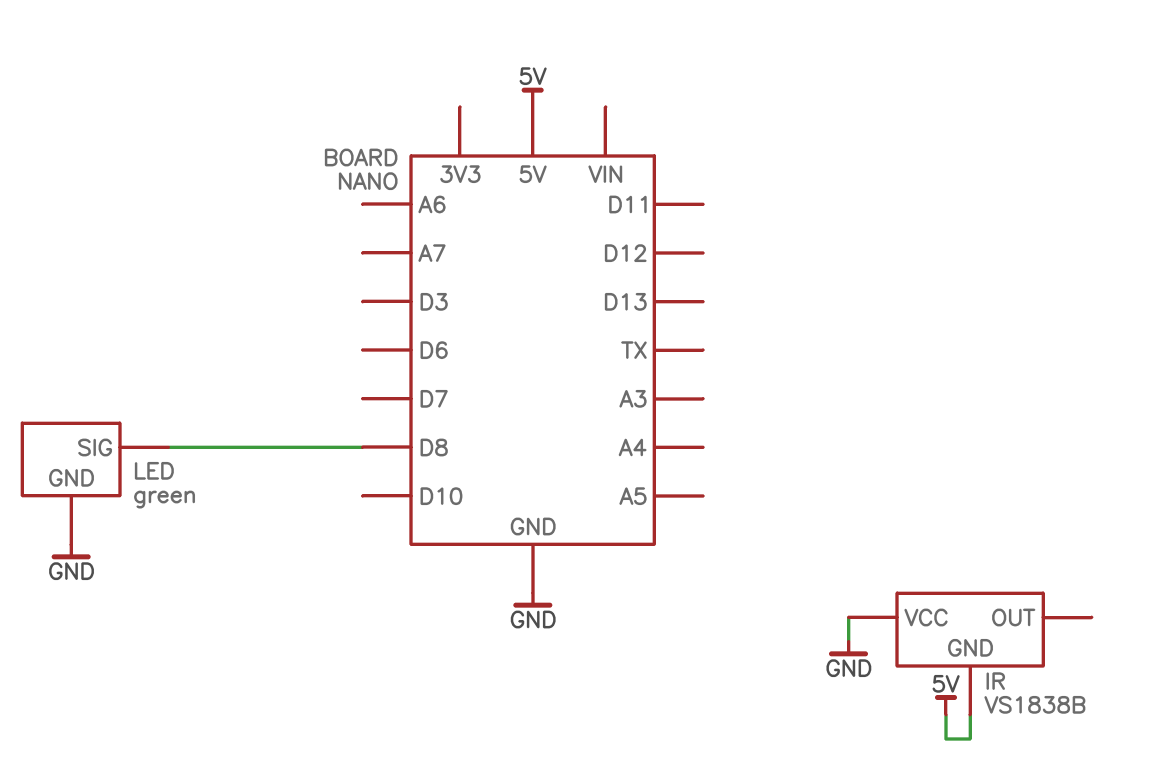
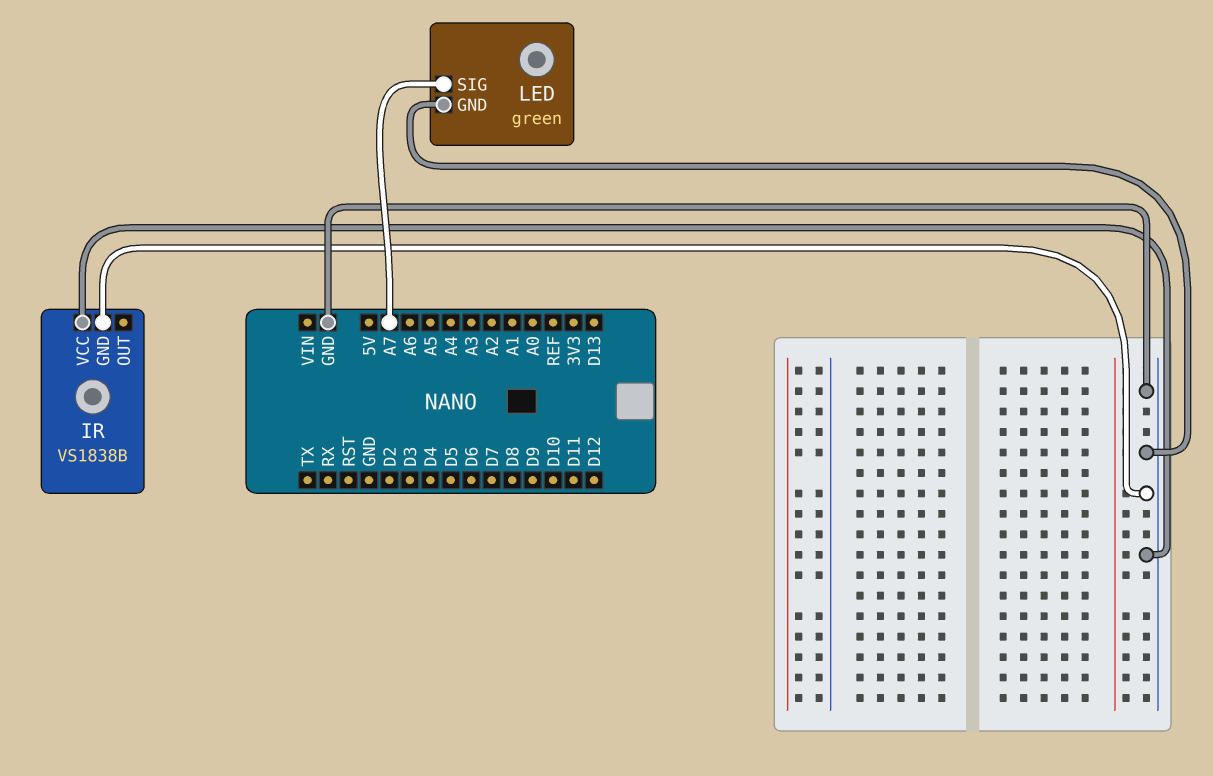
IR pin GND: 5V -> GND
LED pin SIG: D8 -> A7

